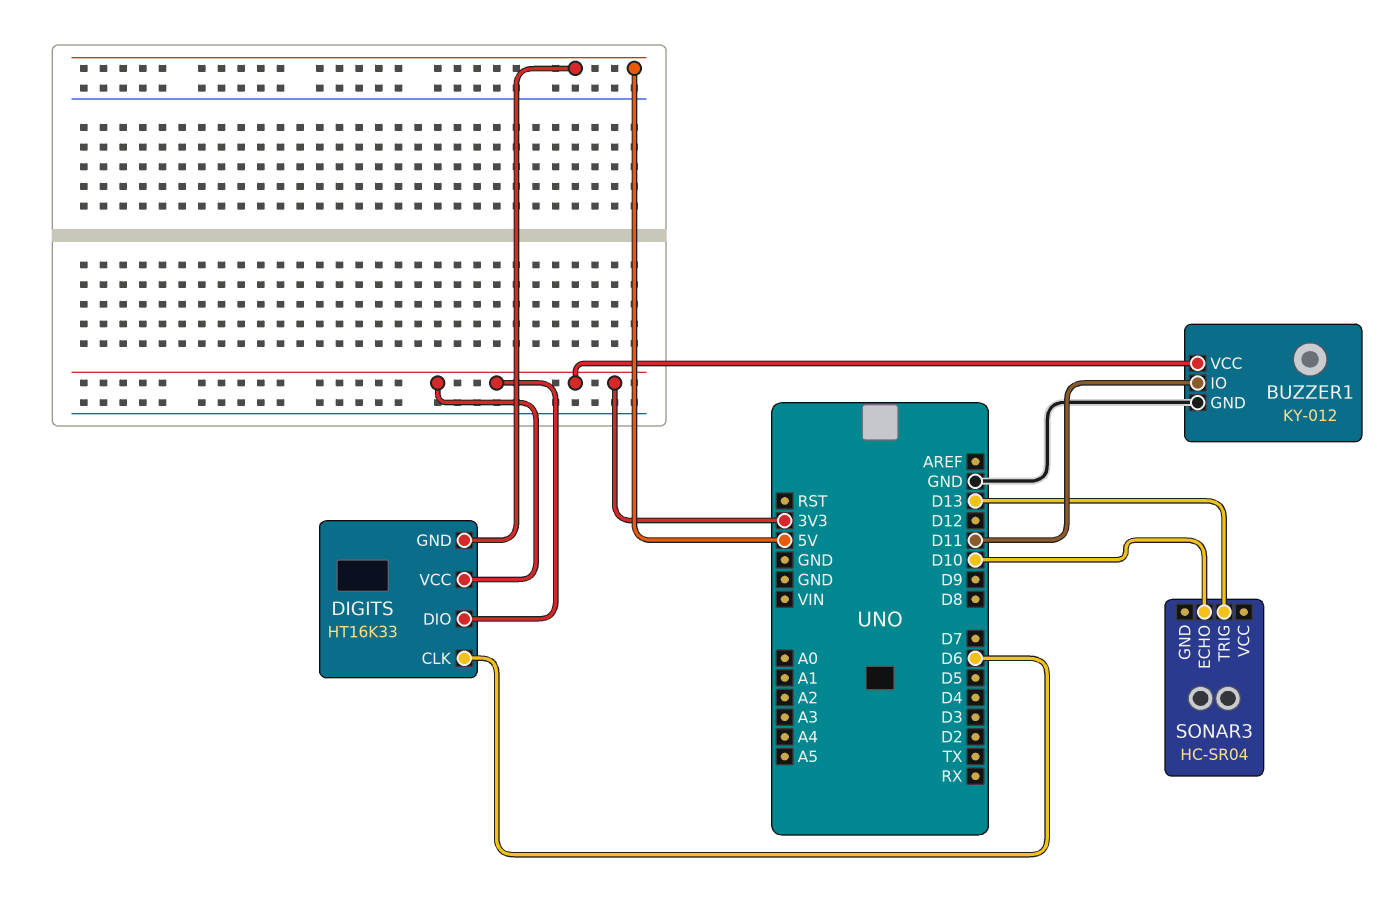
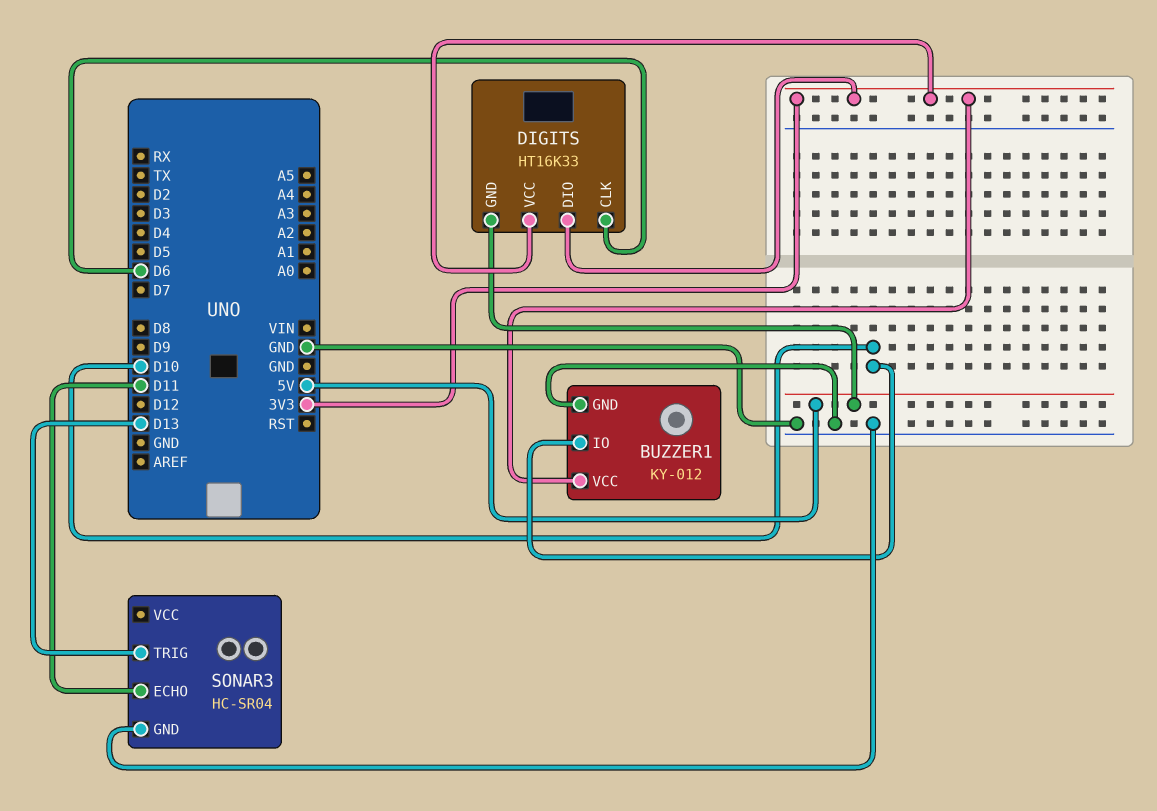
BUZZER1 pin IO: D11 -> D10
SONAR3 pin ECHO: D10 -> D11
SONAR3 pin GND: none -> GND

